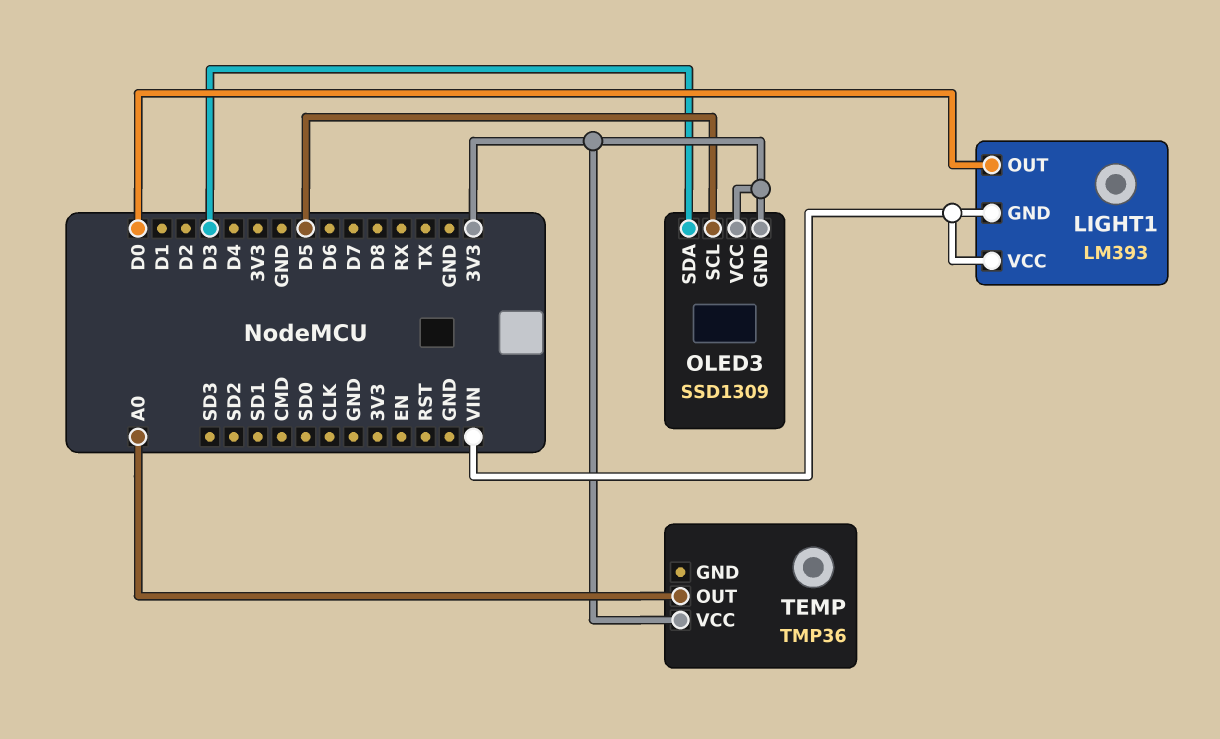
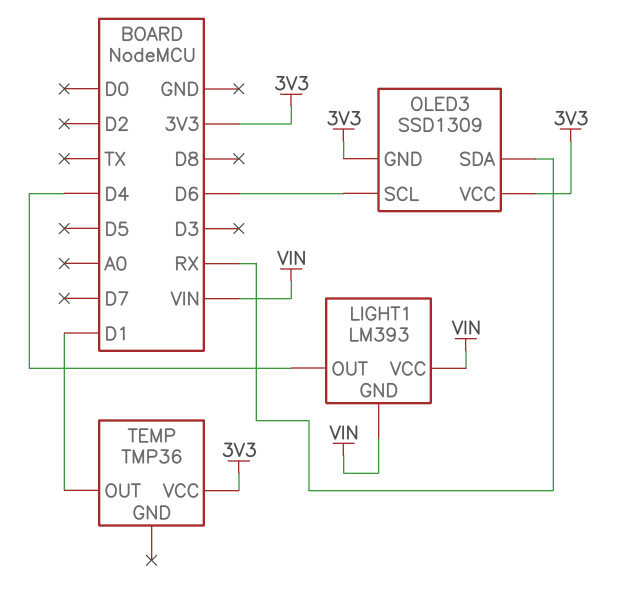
LIGHT1 pin OUT: D0 -> D4
OLED3 pin SCL: D5 -> D6
OLED3 pin SDA: D3 -> RX
TEMP pin OUT: A0 -> D1

